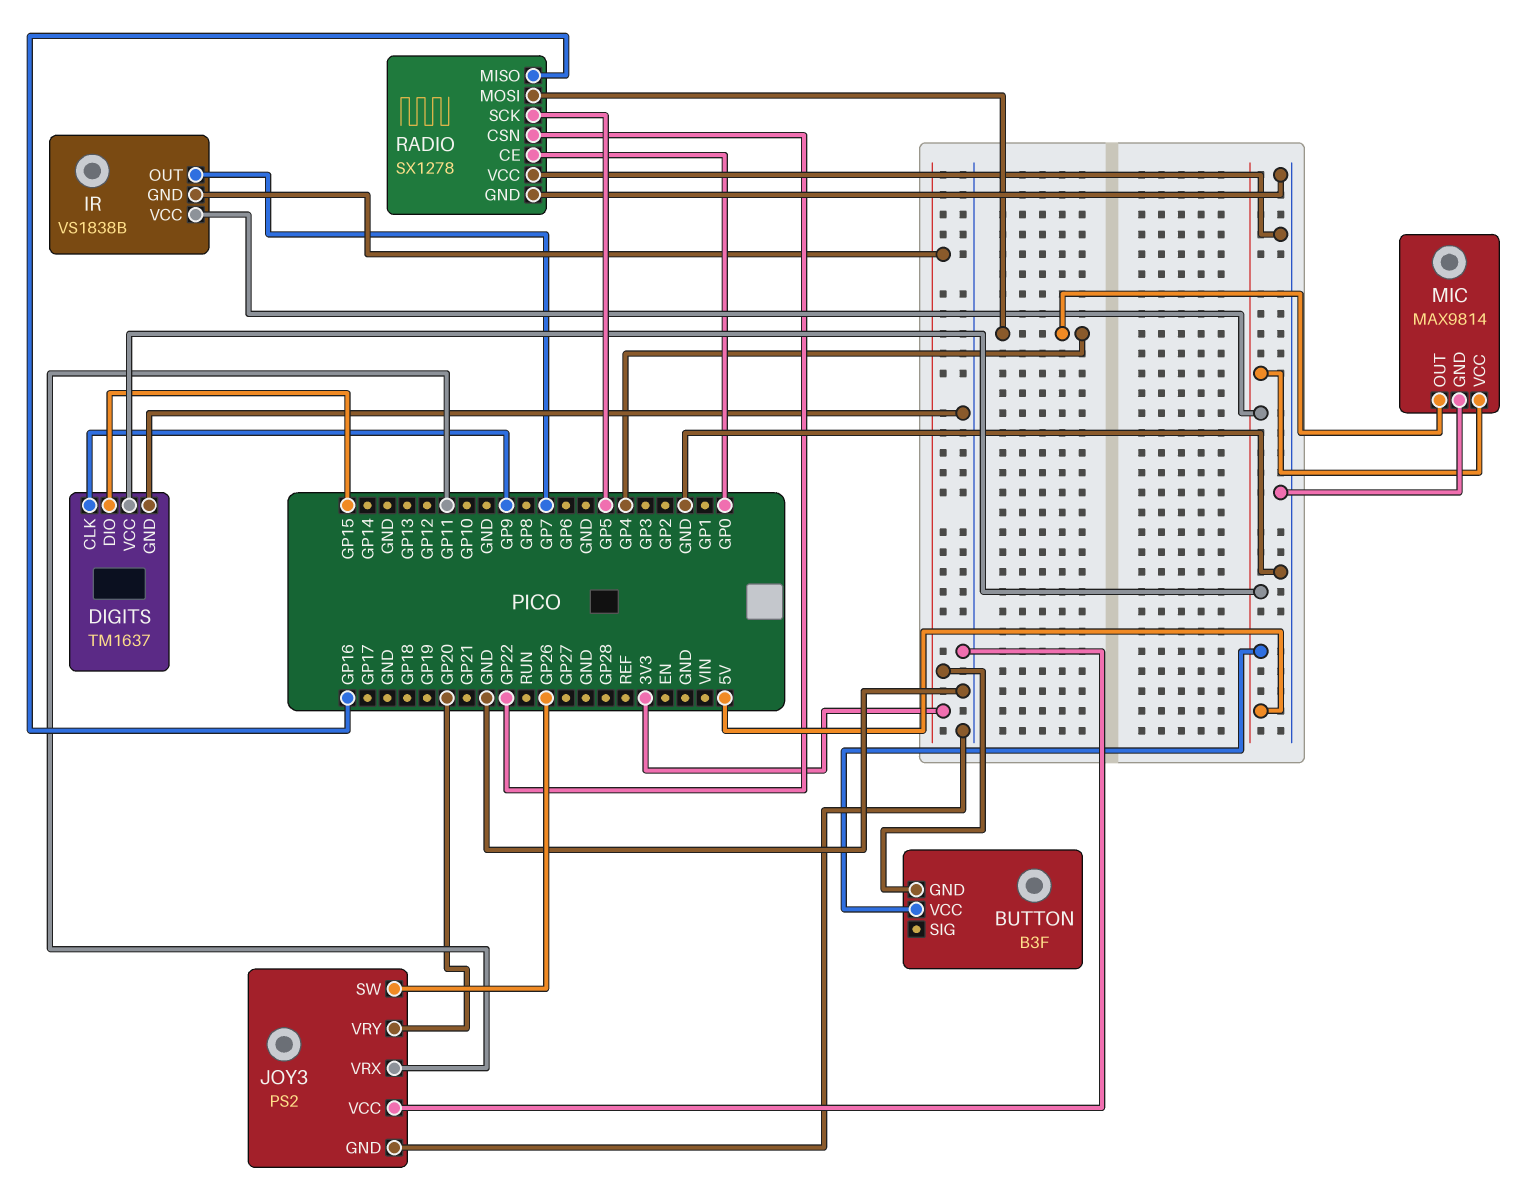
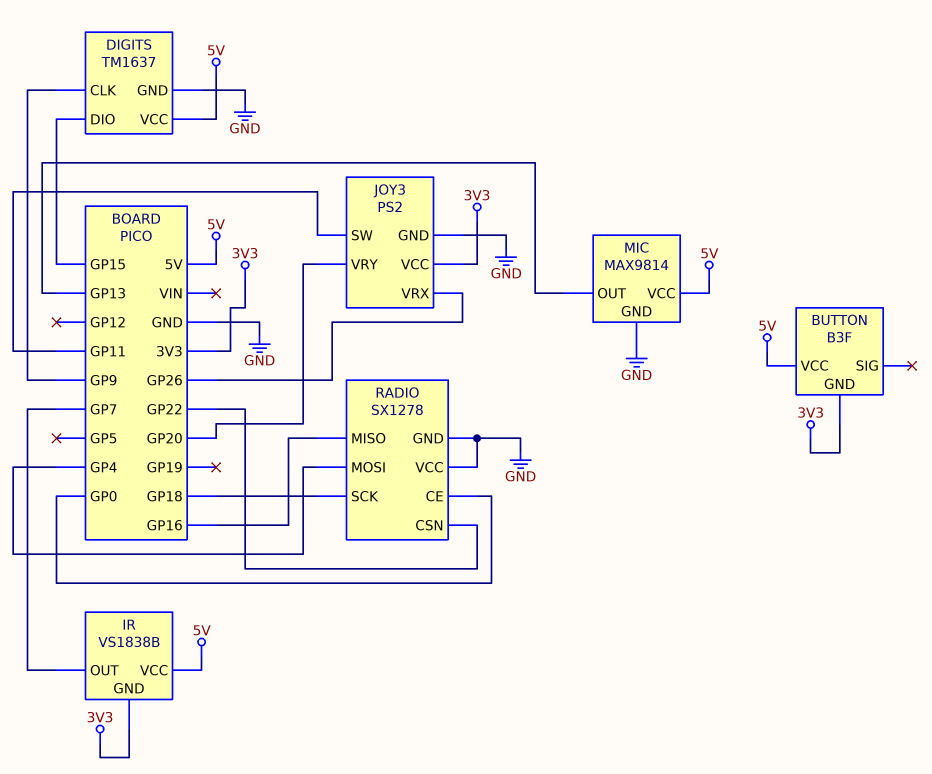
JOY3 pin SW: GP26 -> GP11
JOY3 pin VCC: GND -> 3V3
JOY3 pin VRX: GP11 -> GP26
MIC pin OUT: GP4 -> GP13
RADIO pin SCK: GP5 -> GP18

